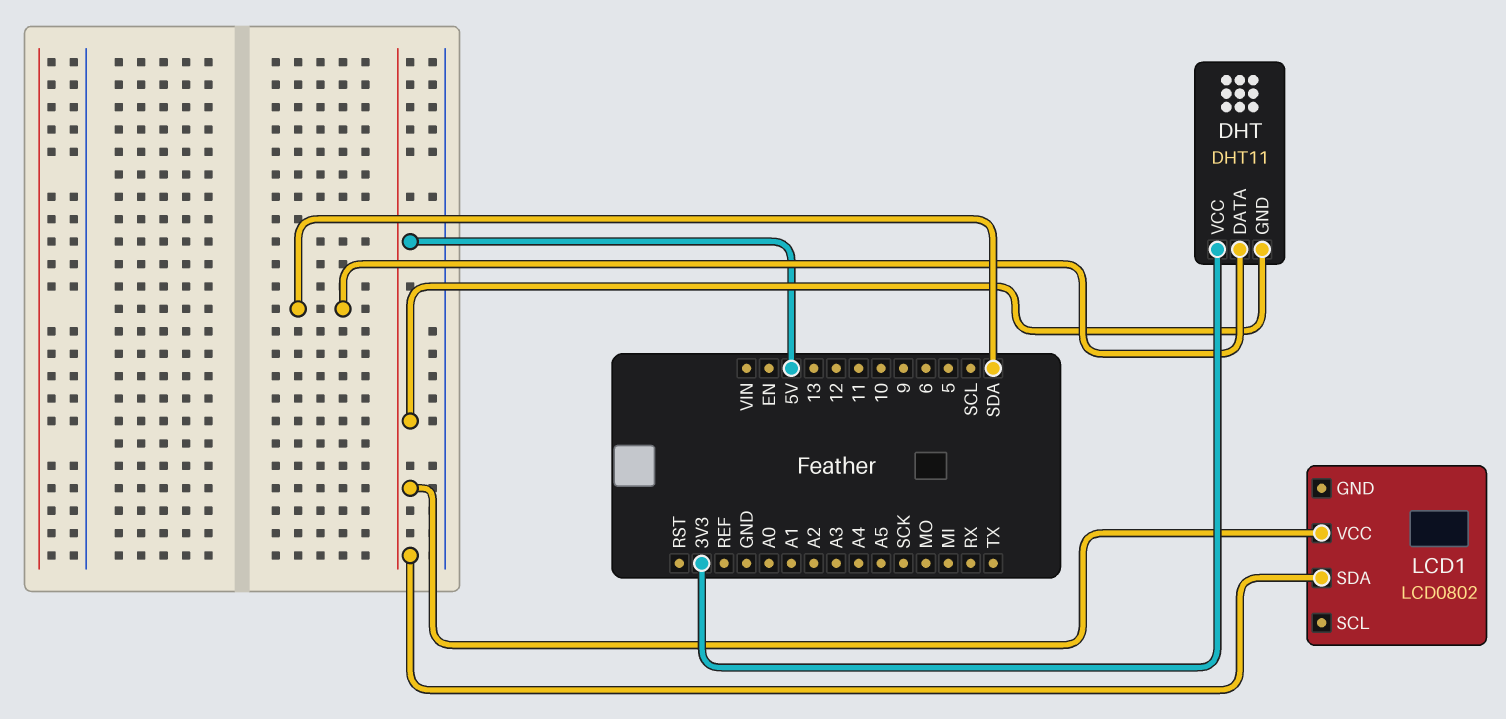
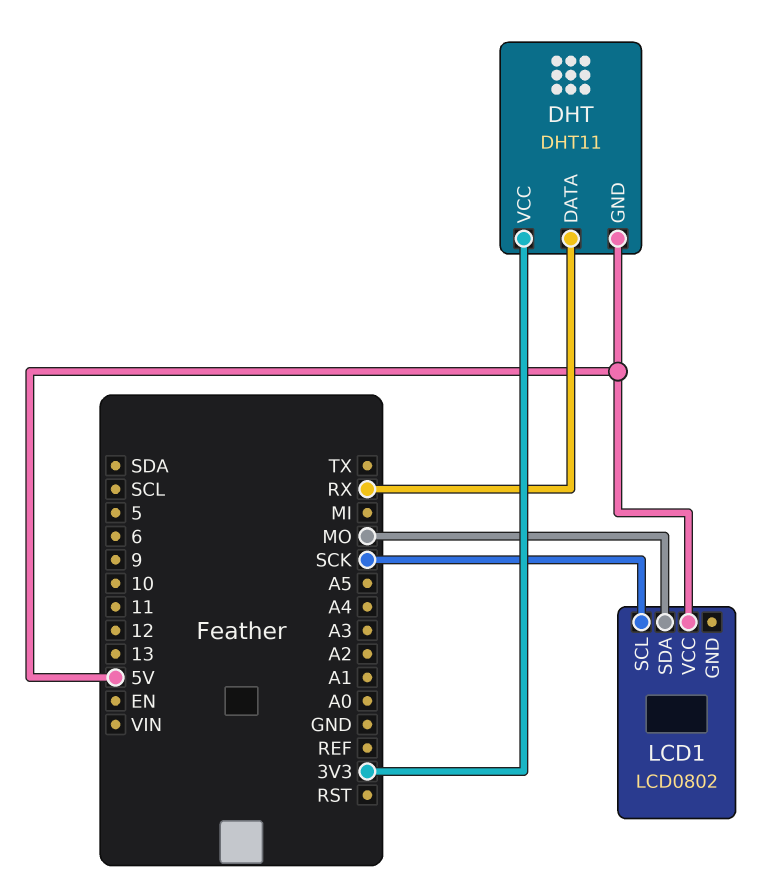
DHT pin DATA: SDA -> RX
LCD1 pin SCL: none -> SCK
LCD1 pin SDA: 5V -> MO

